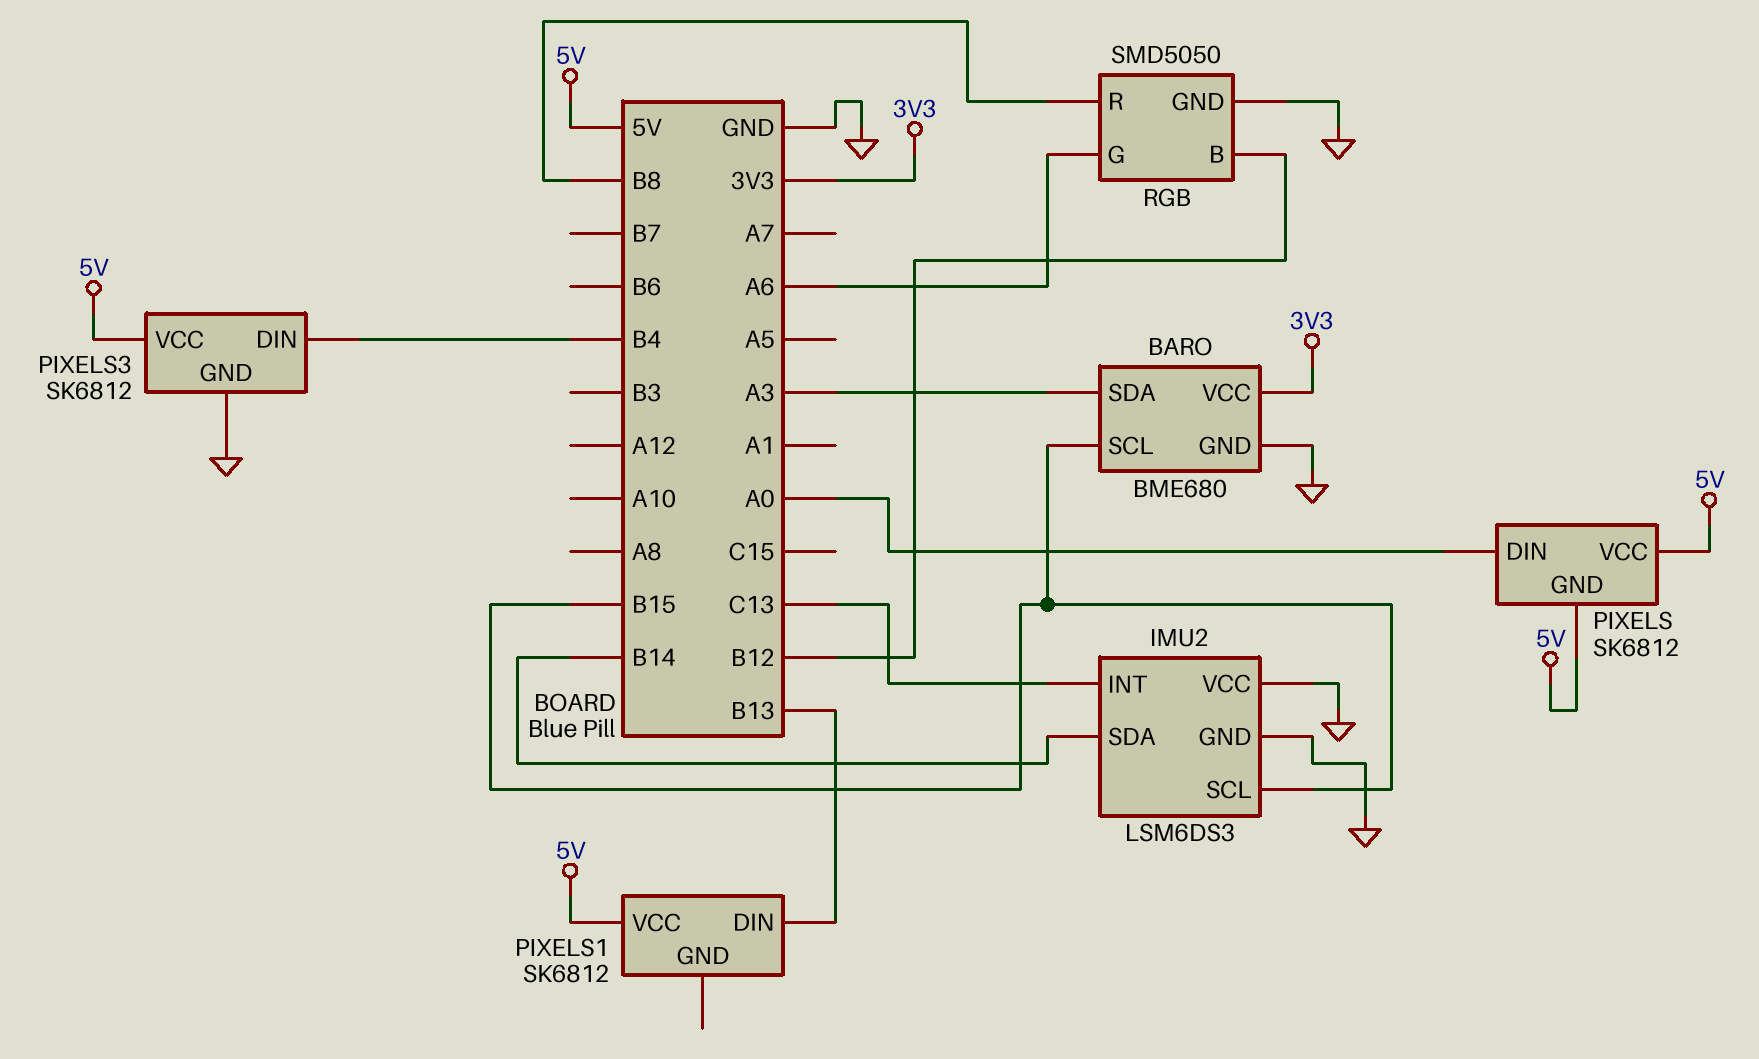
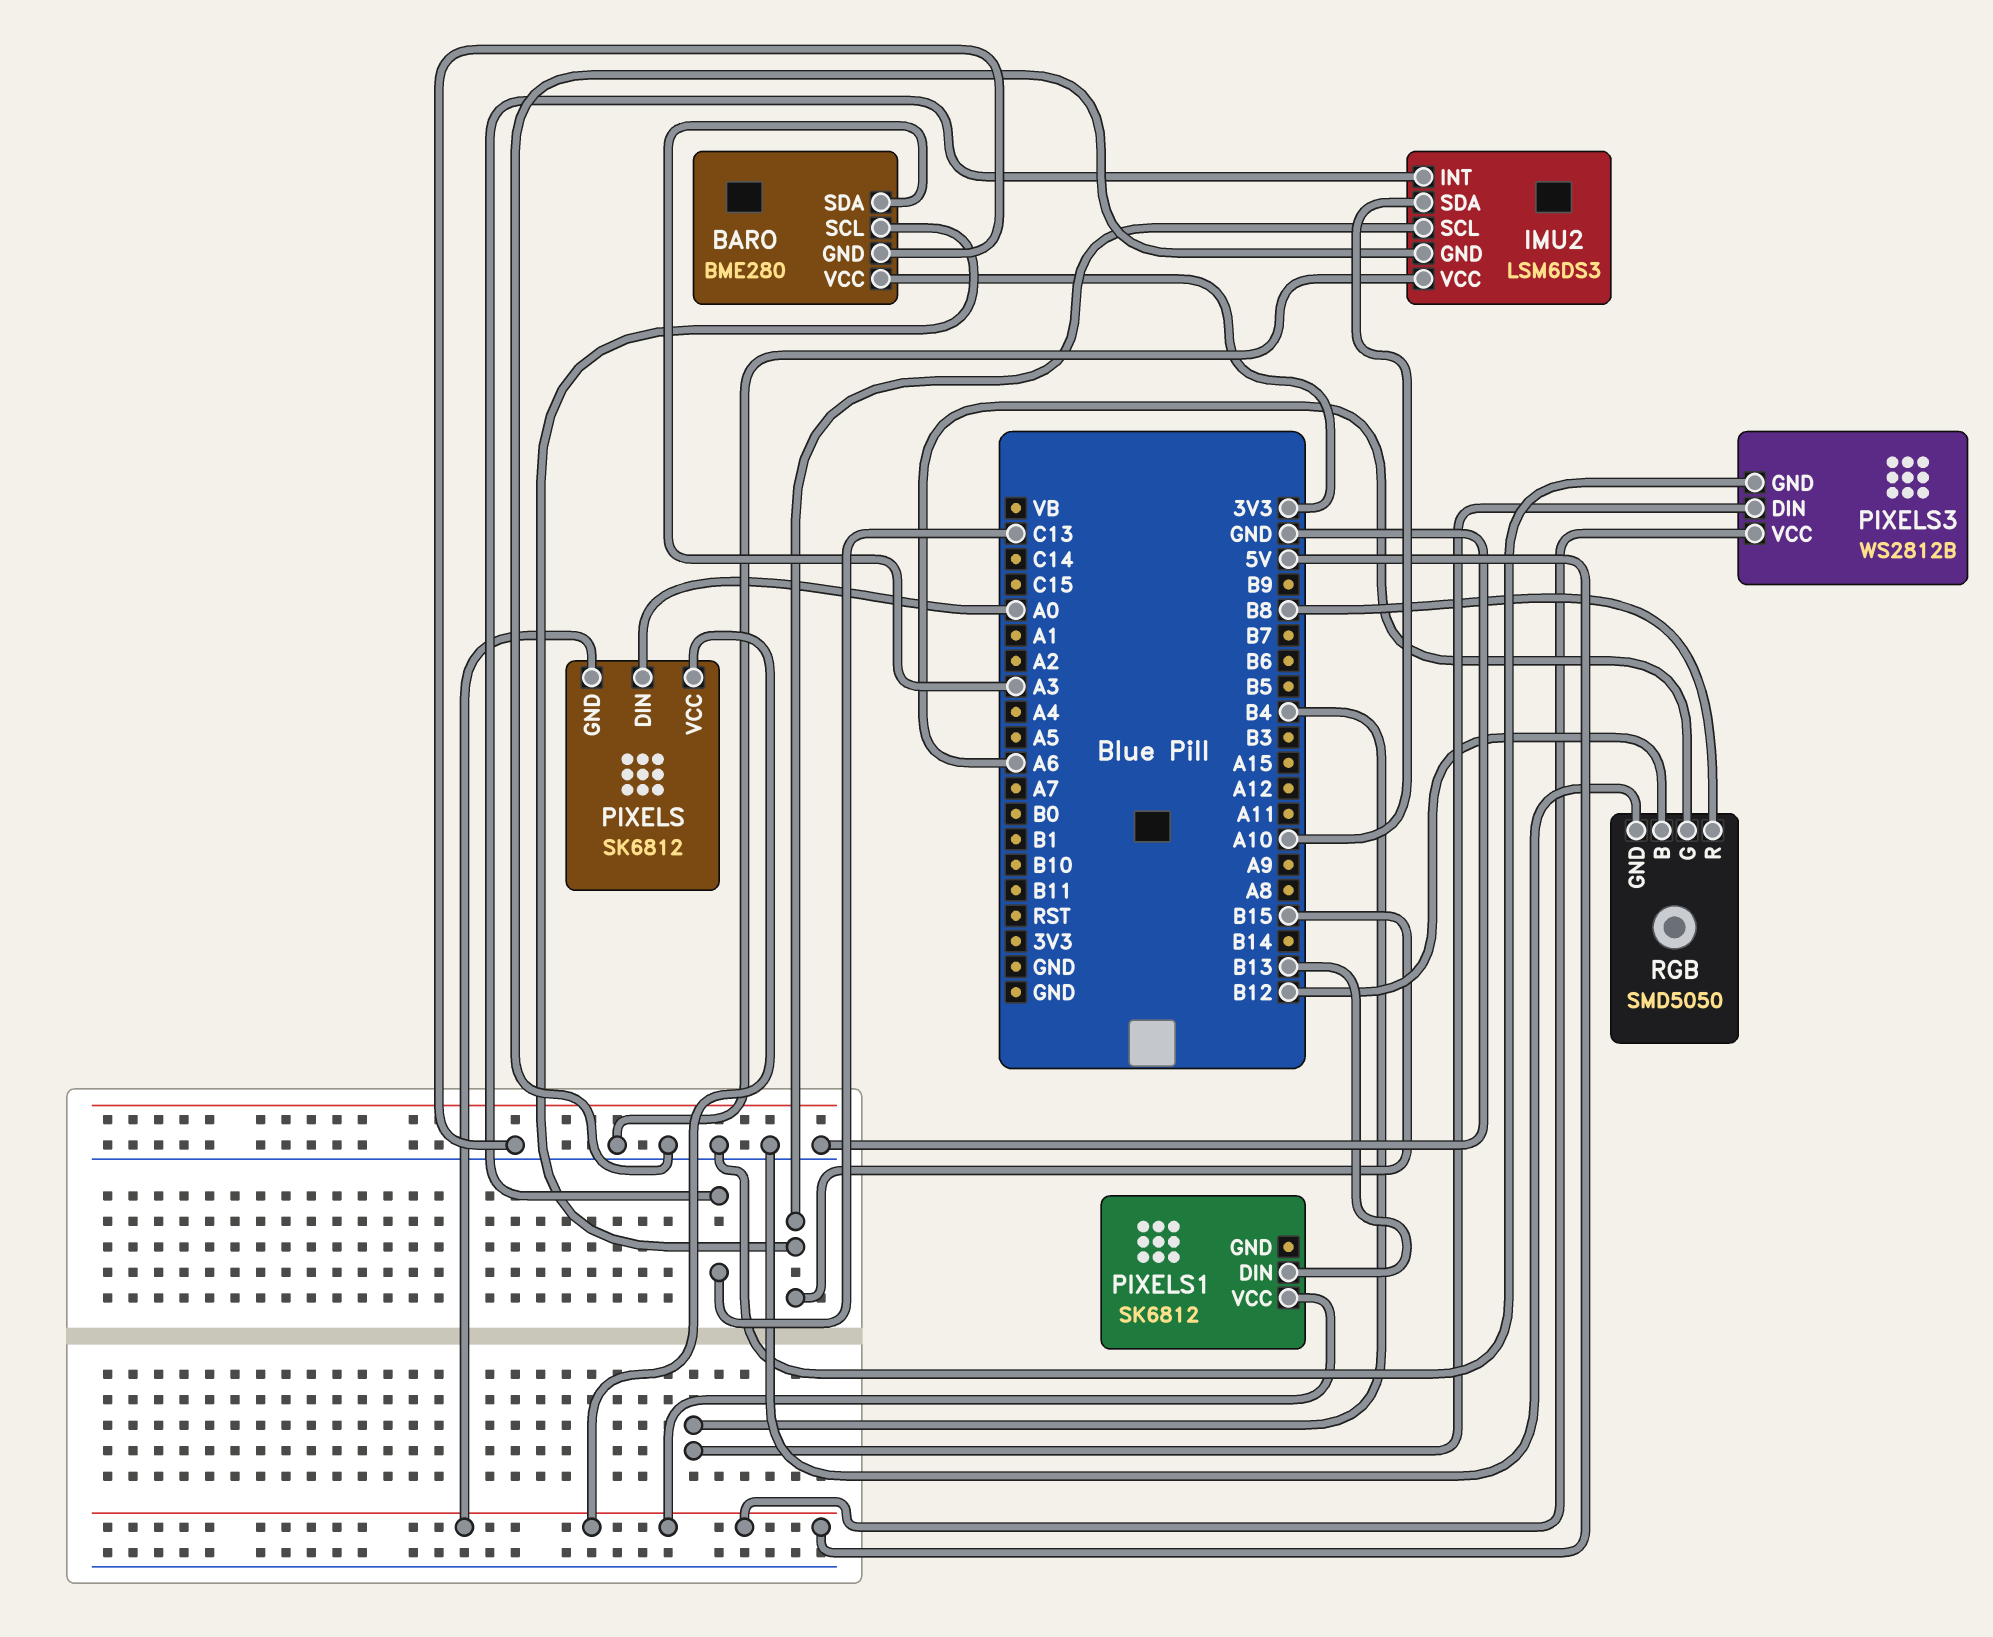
BARO: BME680 -> BME280
IMU2 pin SDA: B14 -> A10
PIXELS3: SK6812 -> WS2812B

